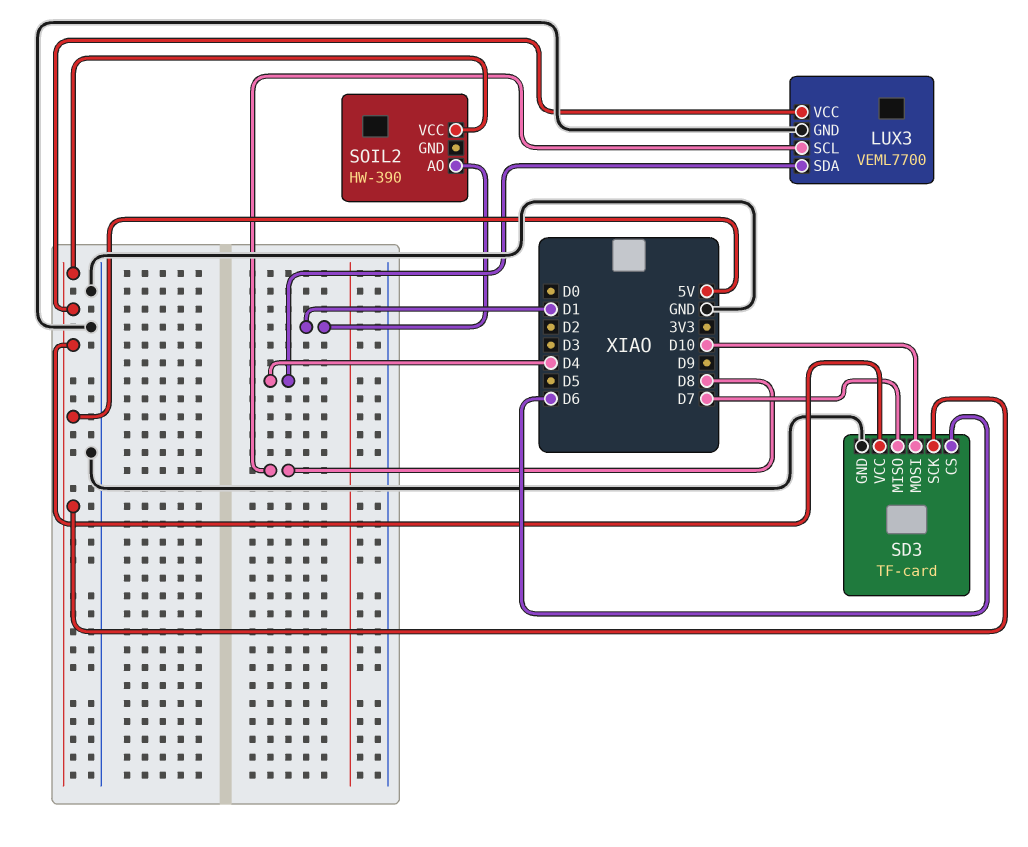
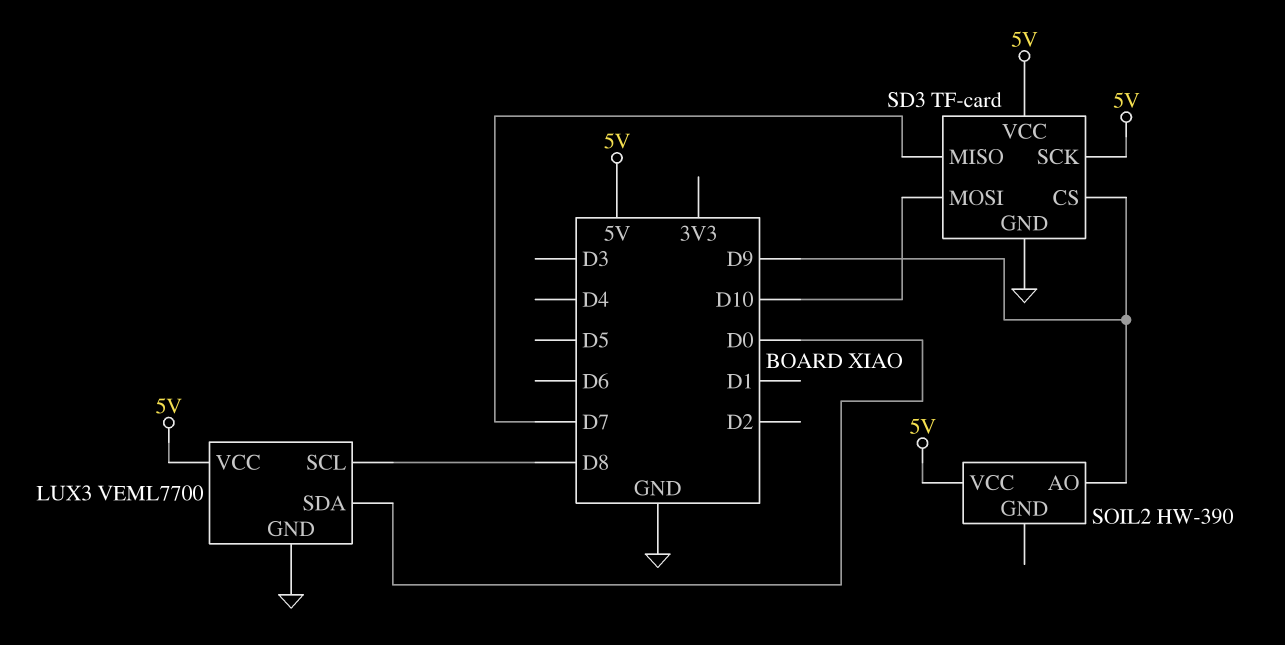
LUX3 pin SDA: D4 -> D0
SD3 pin CS: D6 -> D9
SOIL2 pin AO: D1 -> D9

